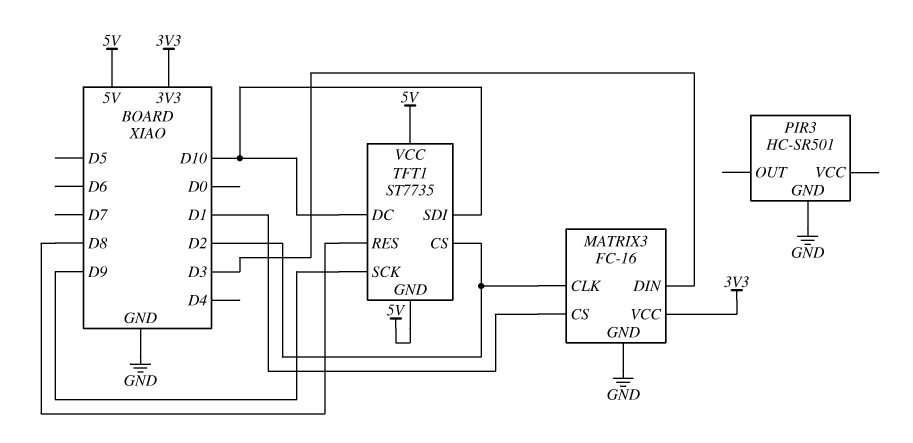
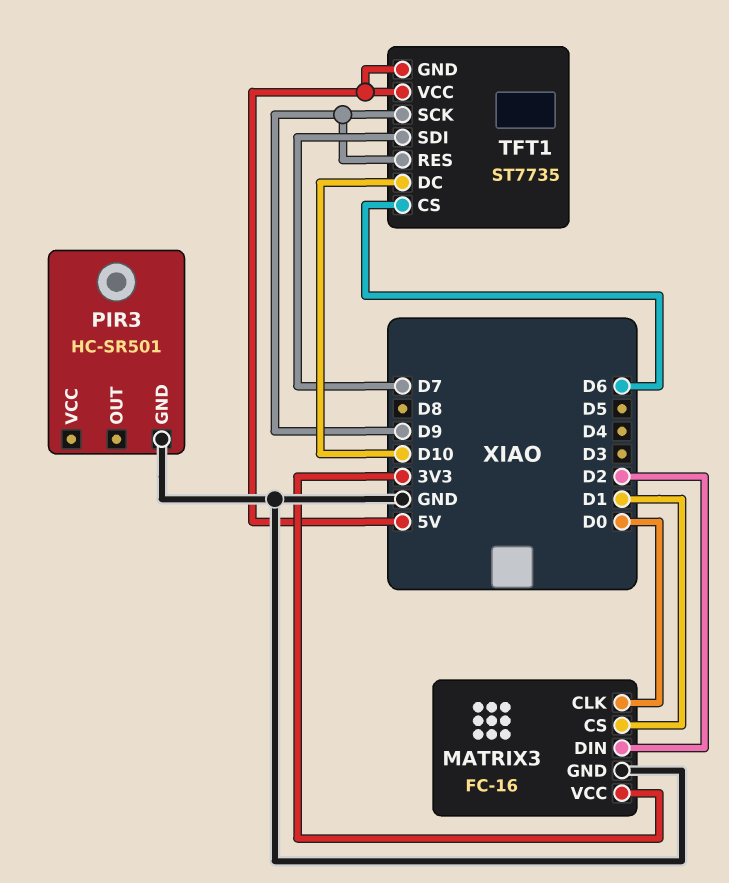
MATRIX3 pin CLK: D2 -> D0
MATRIX3 pin DIN: D3 -> D2
TFT1 pin CS: D2 -> D6
TFT1 pin RES: D8 -> D9
TFT1 pin SDI: D10 -> D7

